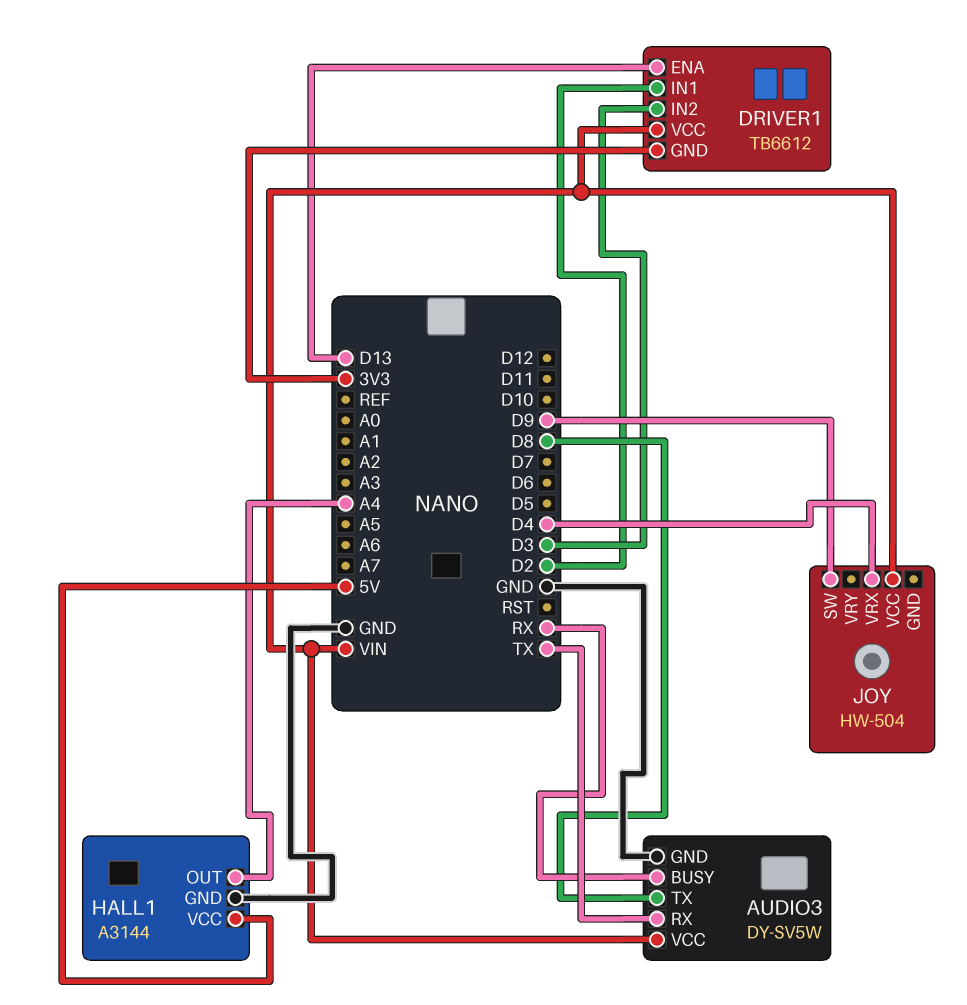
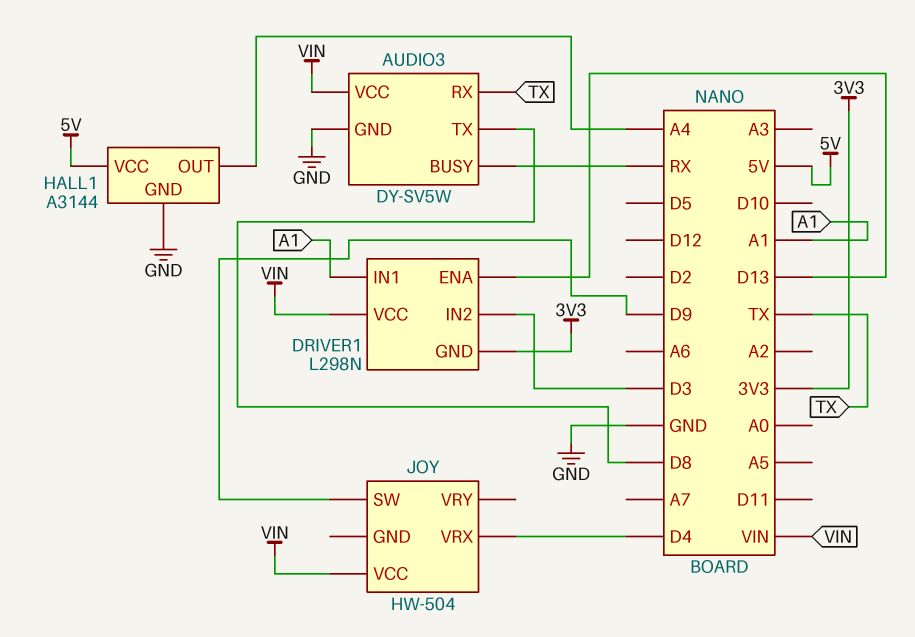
DRIVER1: TB6612 -> L298N
DRIVER1 pin IN1: D2 -> A1

